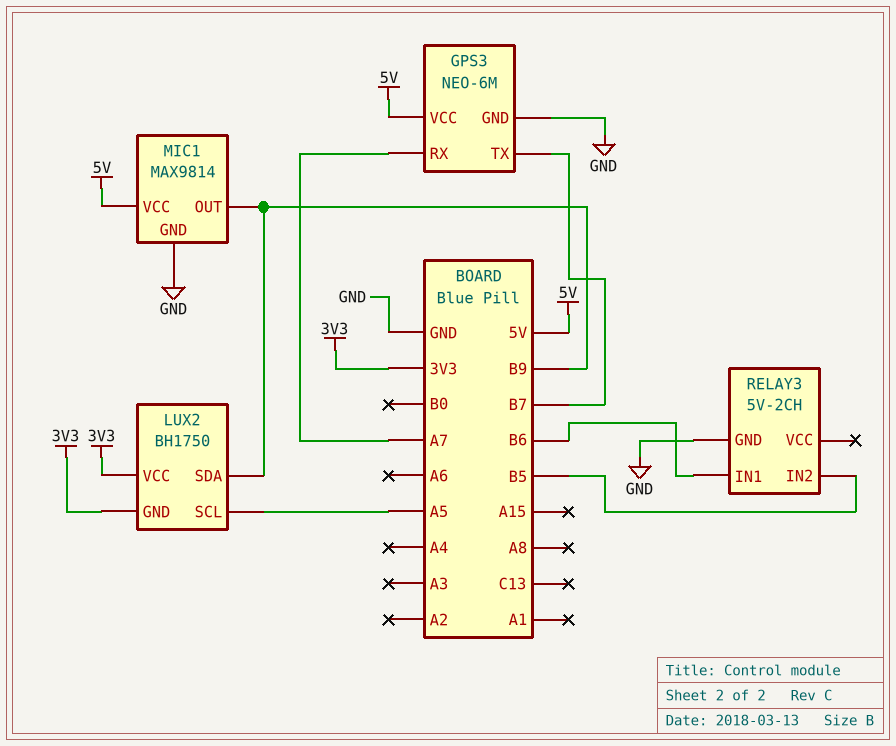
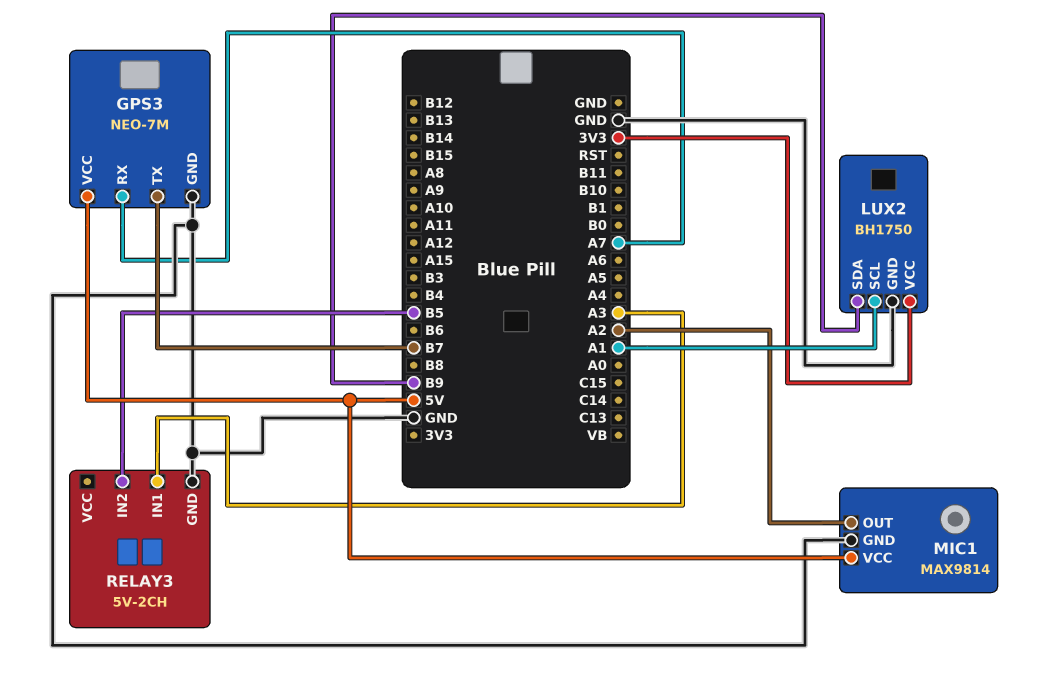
GPS3: NEO-6M -> NEO-7M
LUX2 pin GND: 3V3 -> GND
LUX2 pin SCL: A5 -> A1
MIC1 pin OUT: B9 -> A2
RELAY3 pin IN1: B6 -> A3

